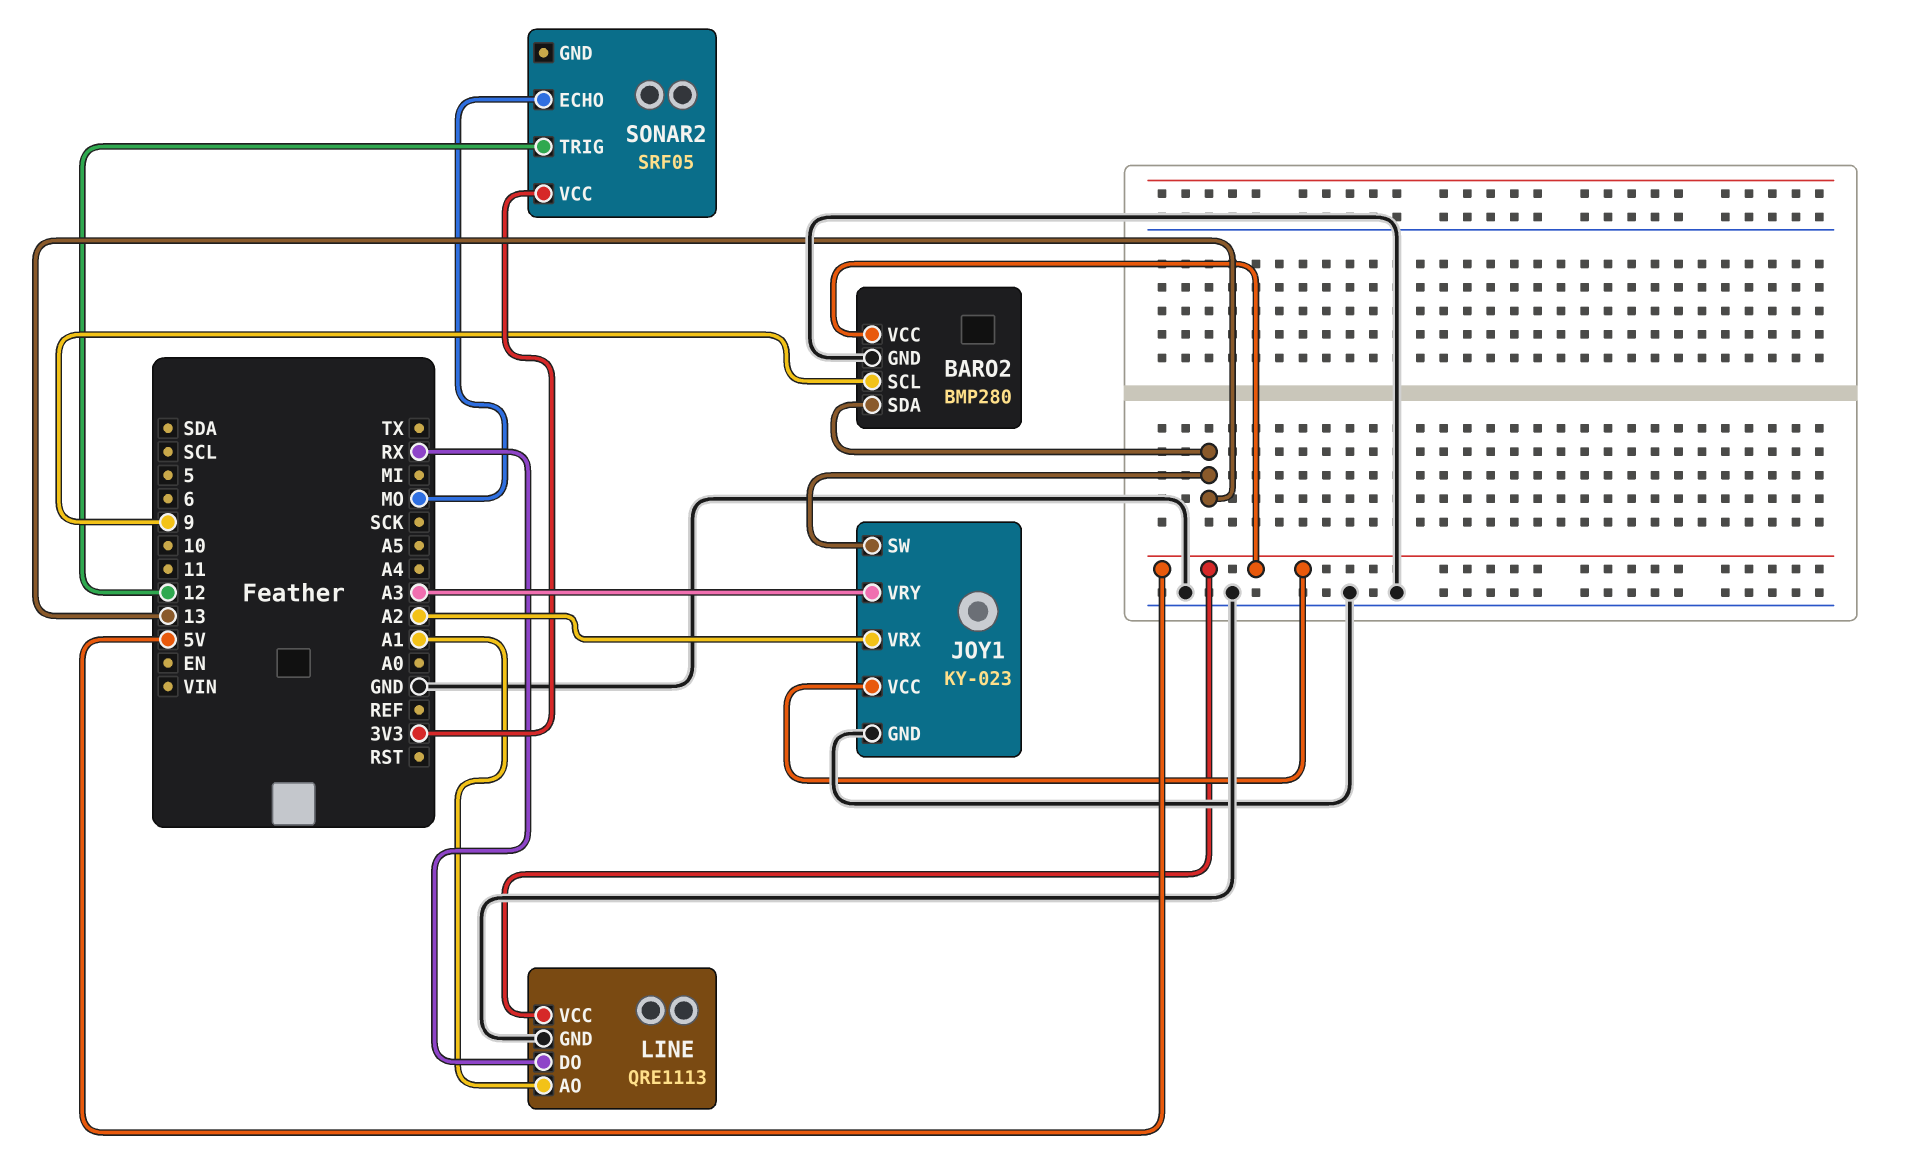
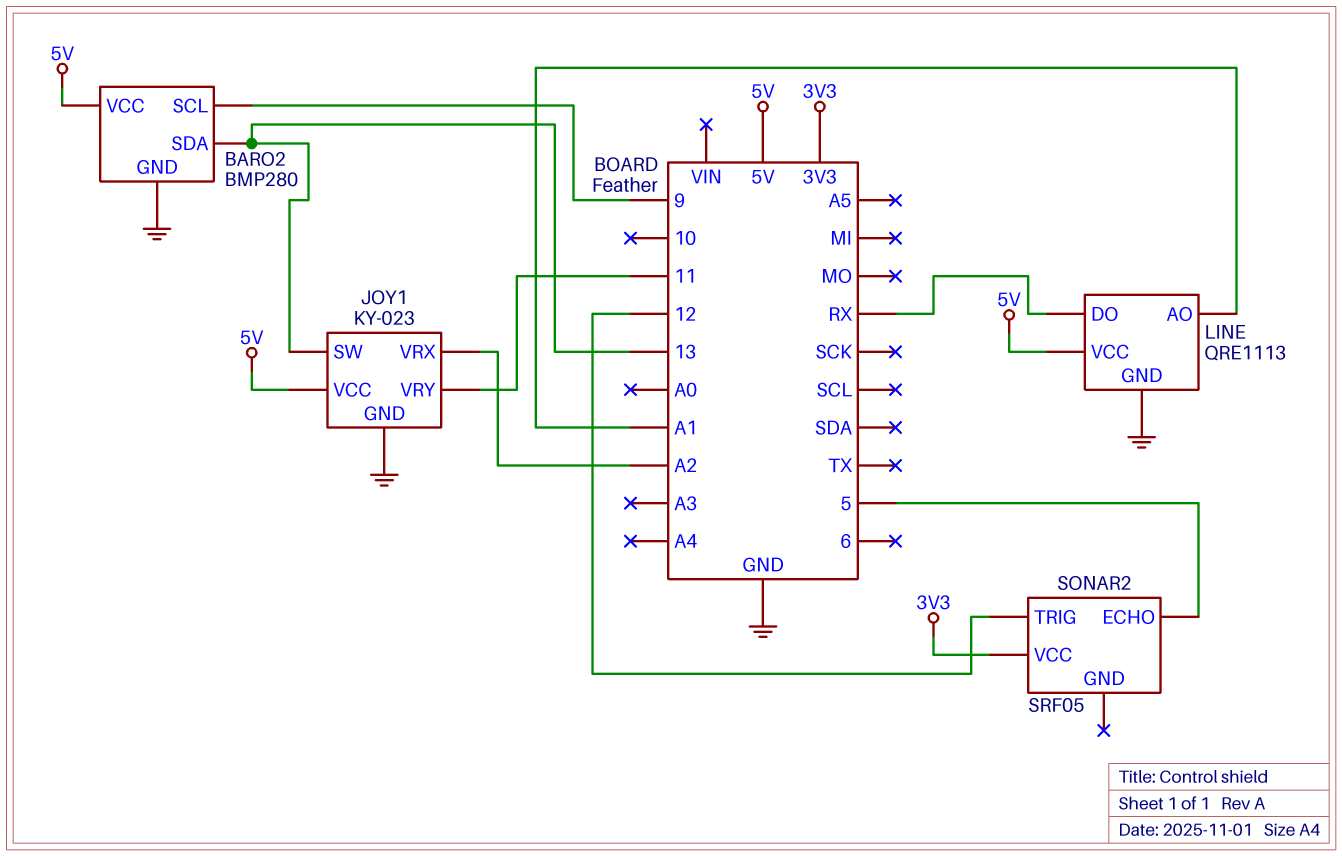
JOY1 pin VRY: A3 -> 11
SONAR2 pin ECHO: MO -> 5

